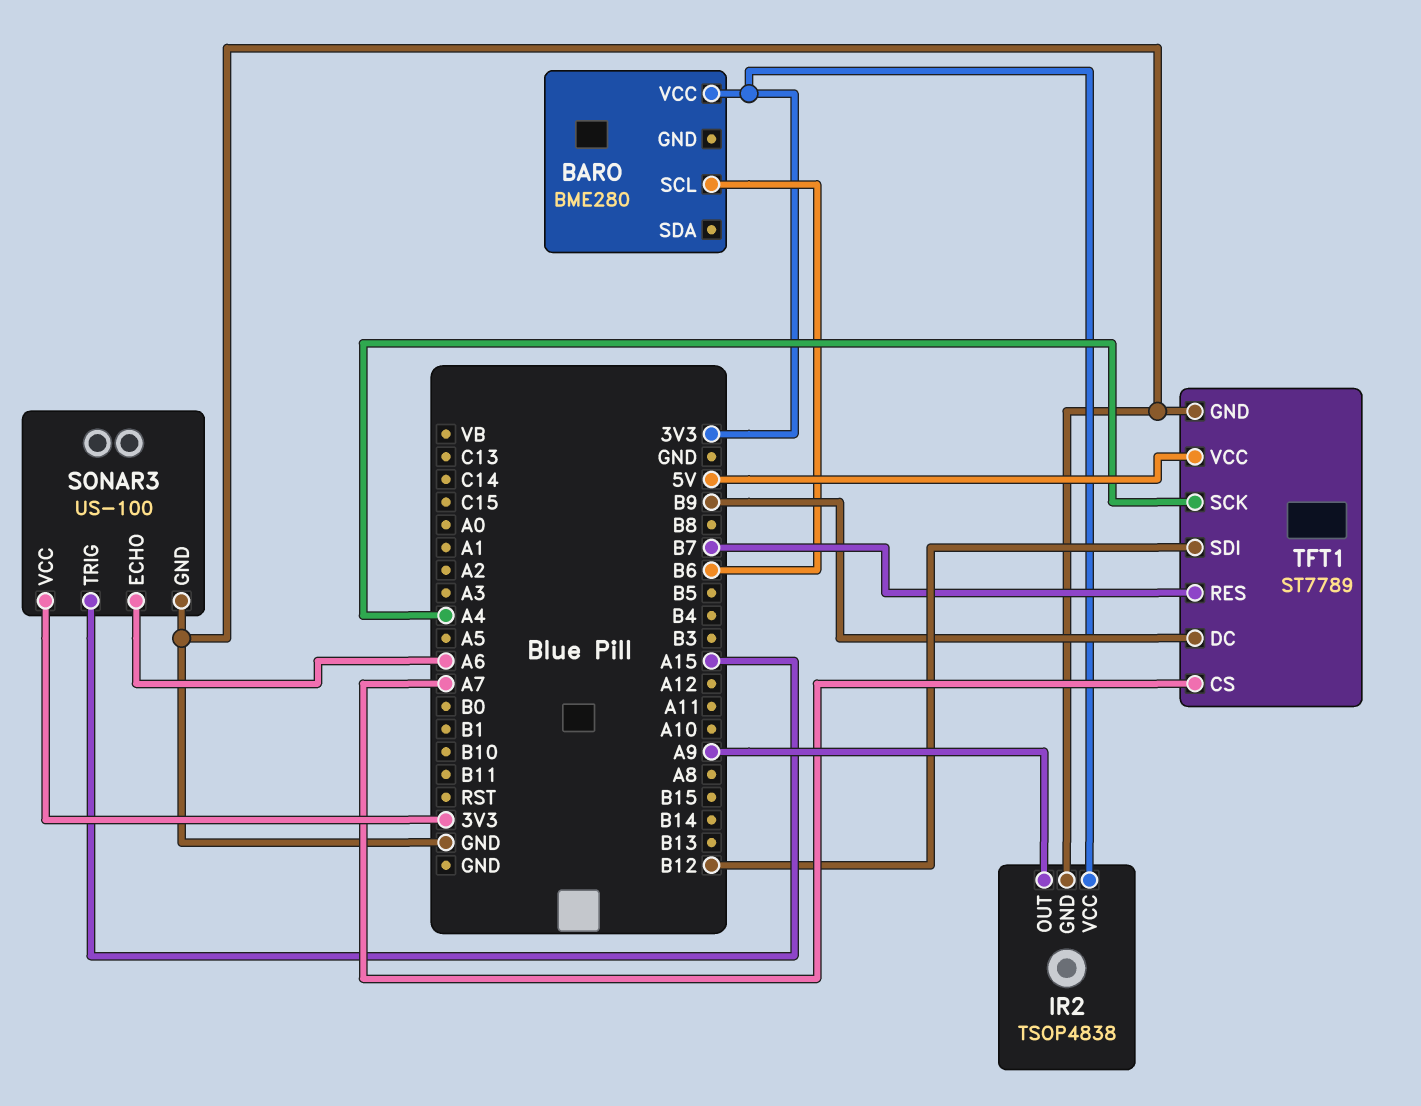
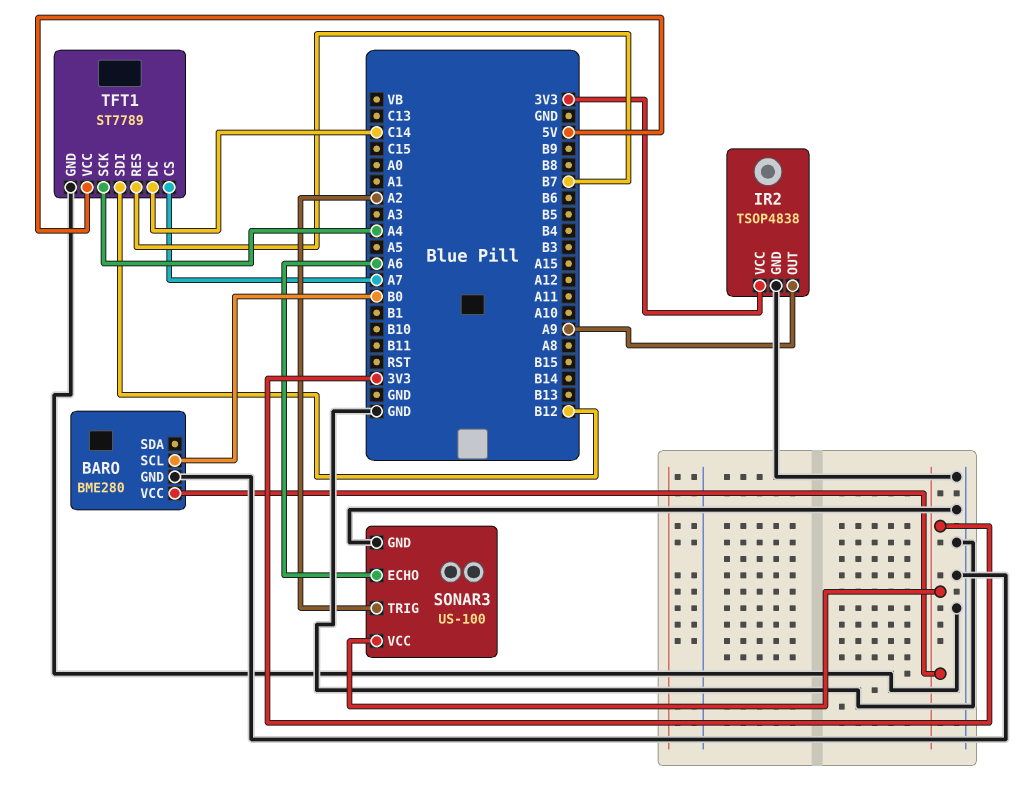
BARO pin GND: none -> GND
BARO pin SCL: B6 -> B0
SONAR3 pin TRIG: A15 -> A2
TFT1 pin DC: B9 -> C14

